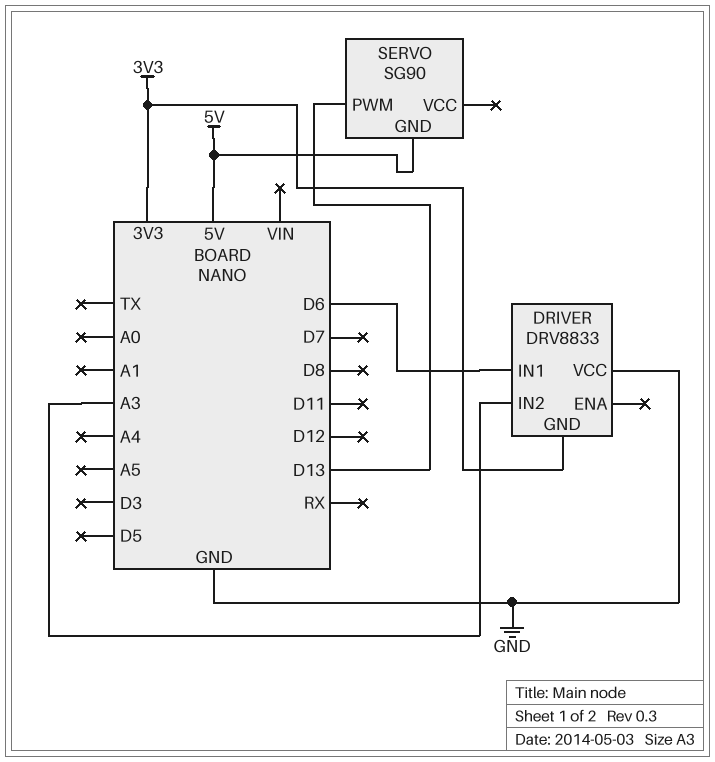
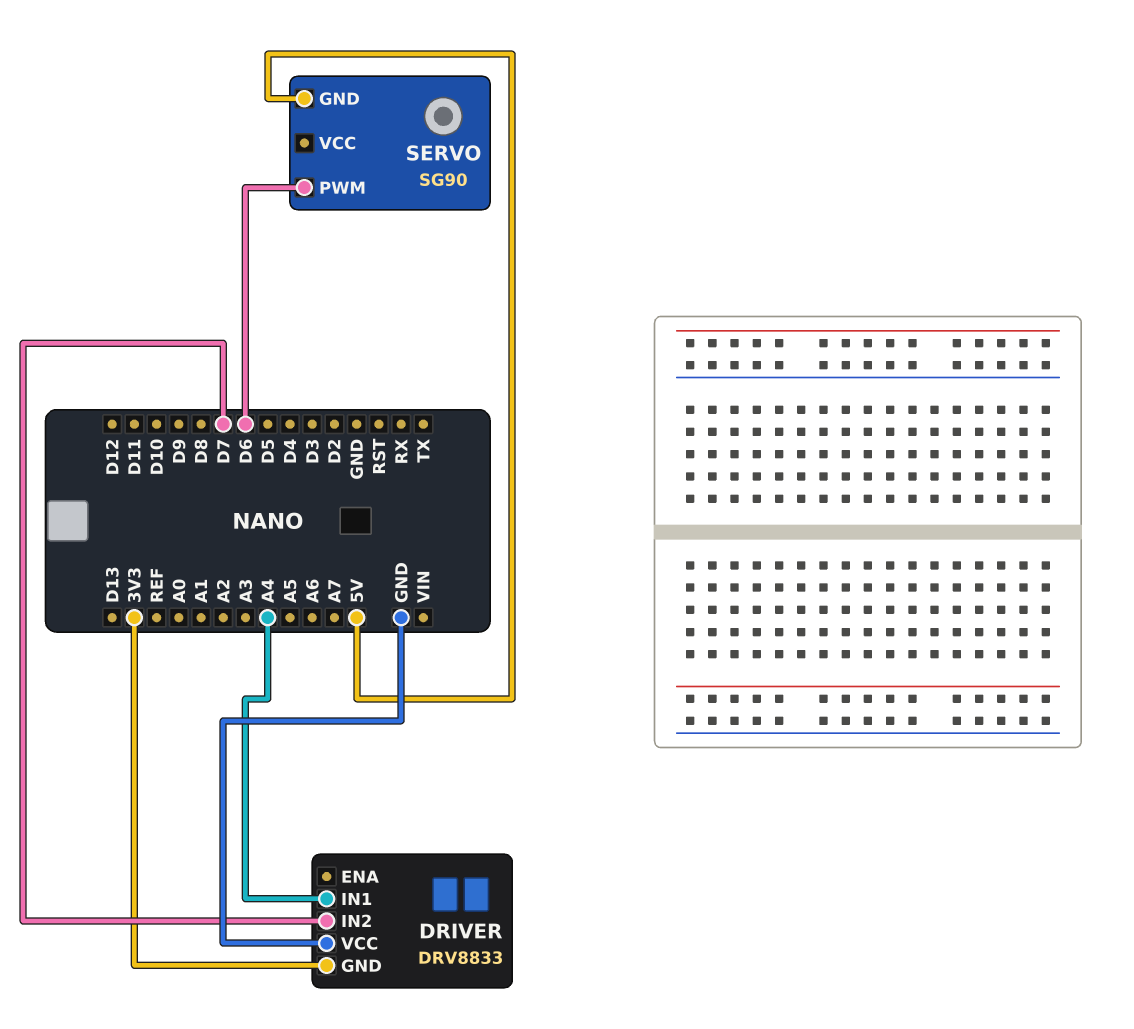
DRIVER pin IN1: D6 -> A4
DRIVER pin IN2: A3 -> D7
SERVO pin PWM: D13 -> D6

